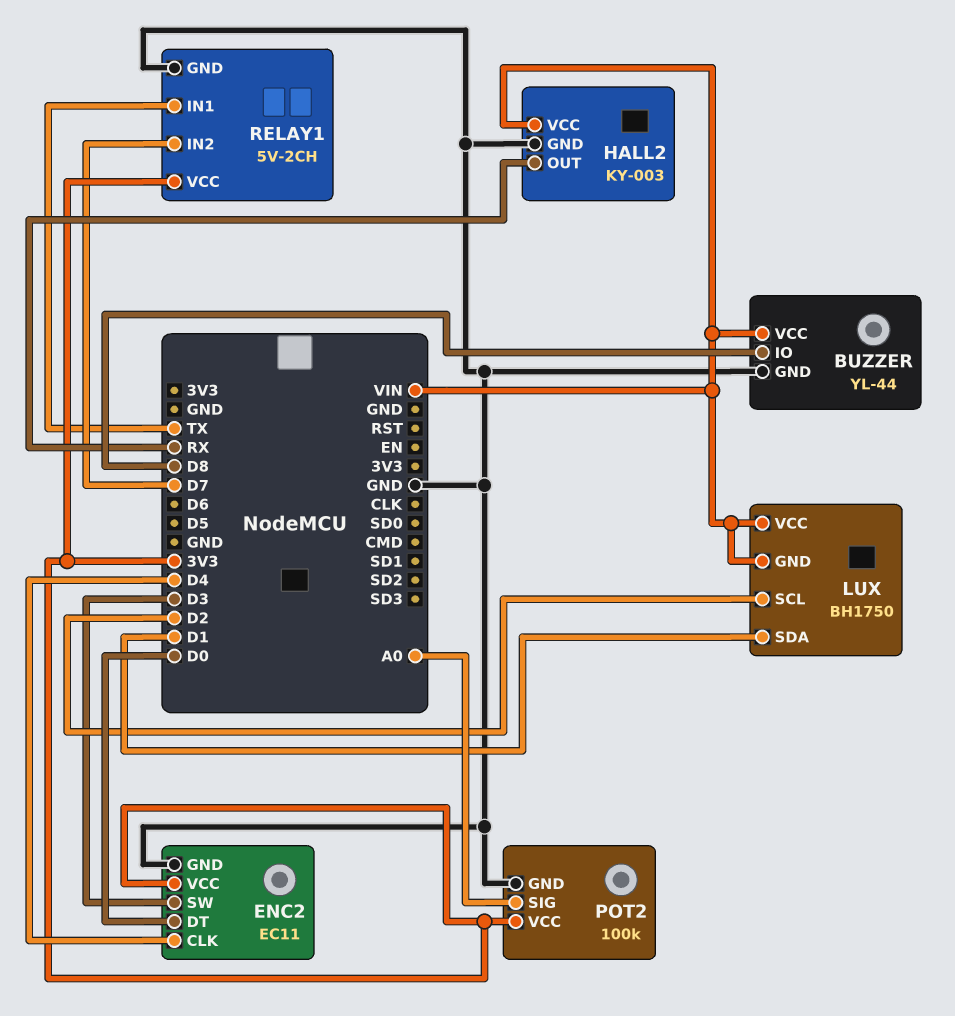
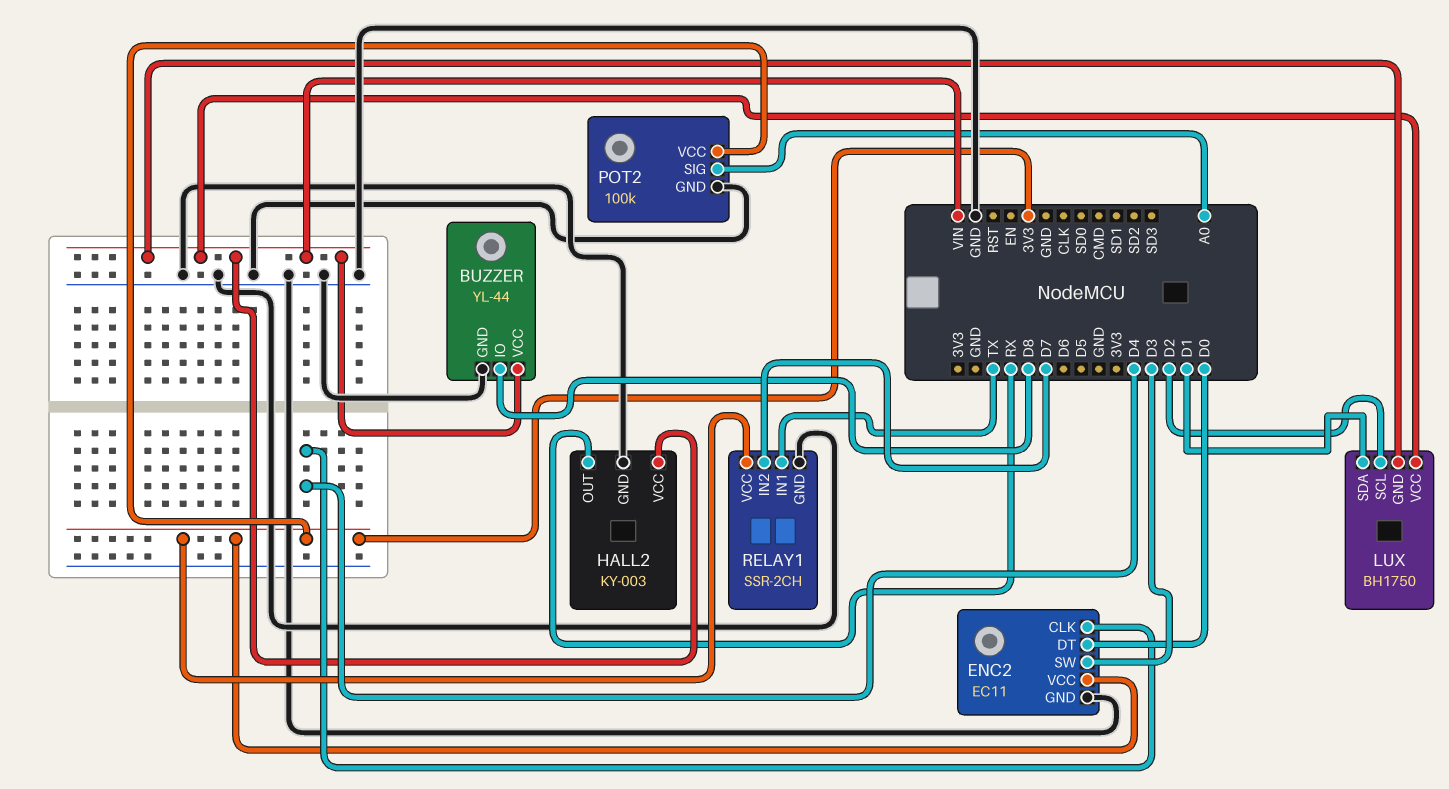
RELAY1: 5V-2CH -> SSR-2CH

